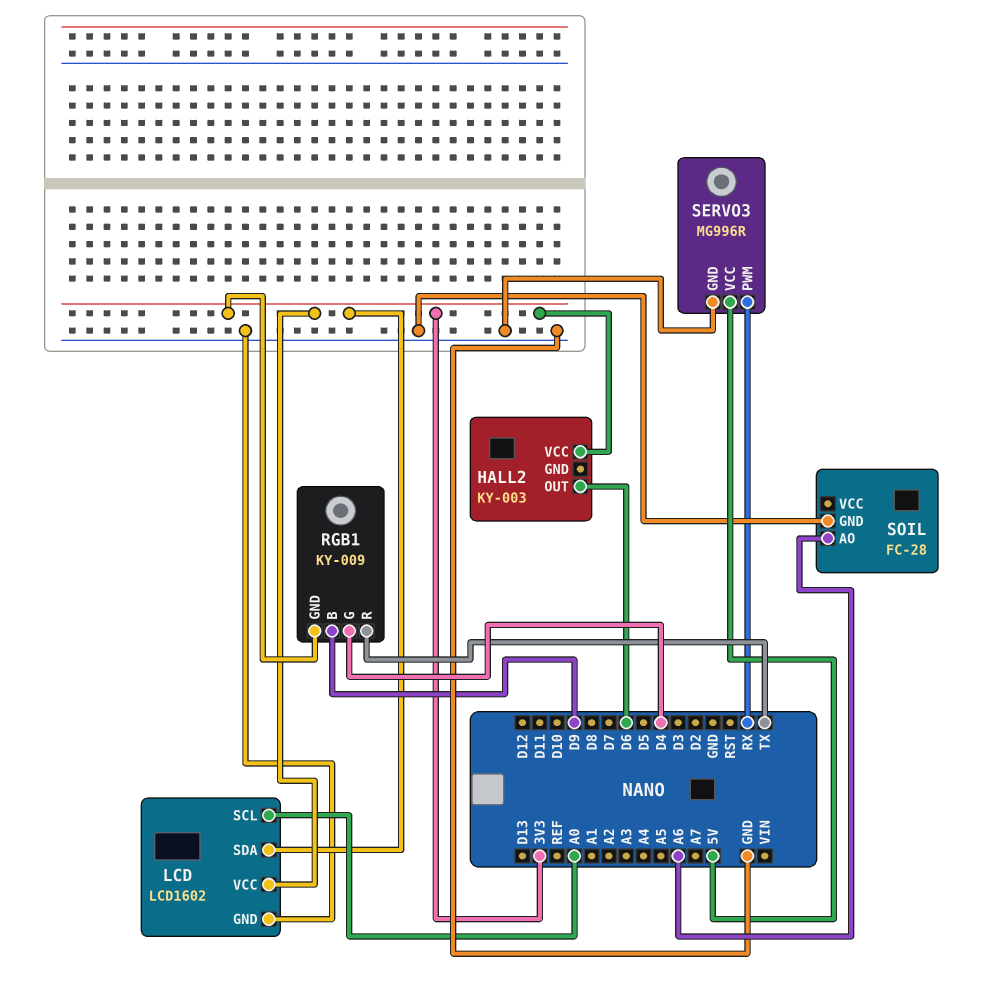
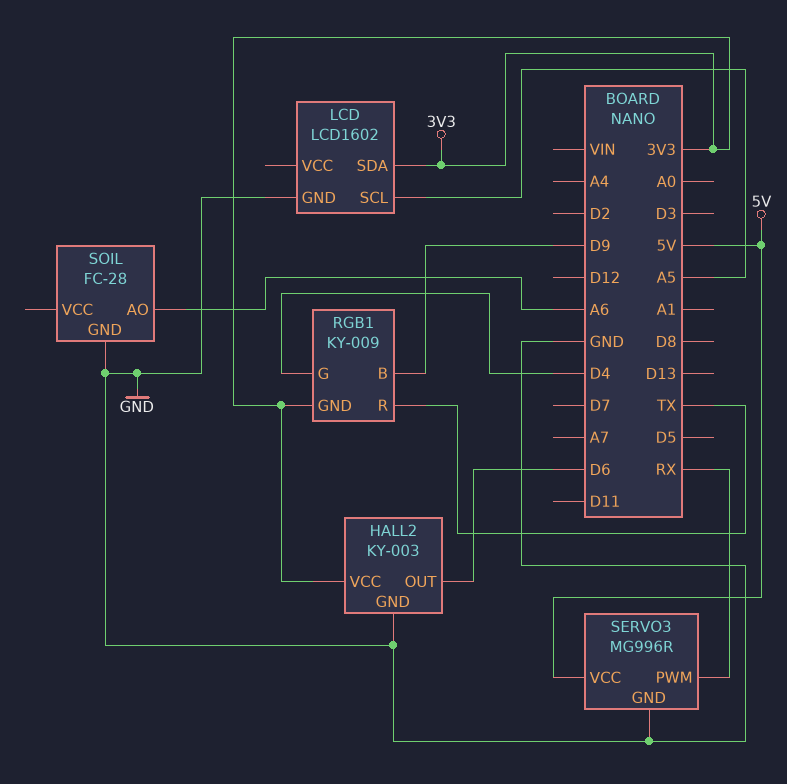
HALL2 pin GND: none -> GND
LCD pin SCL: A0 -> A5
LCD pin VCC: 3V3 -> none

